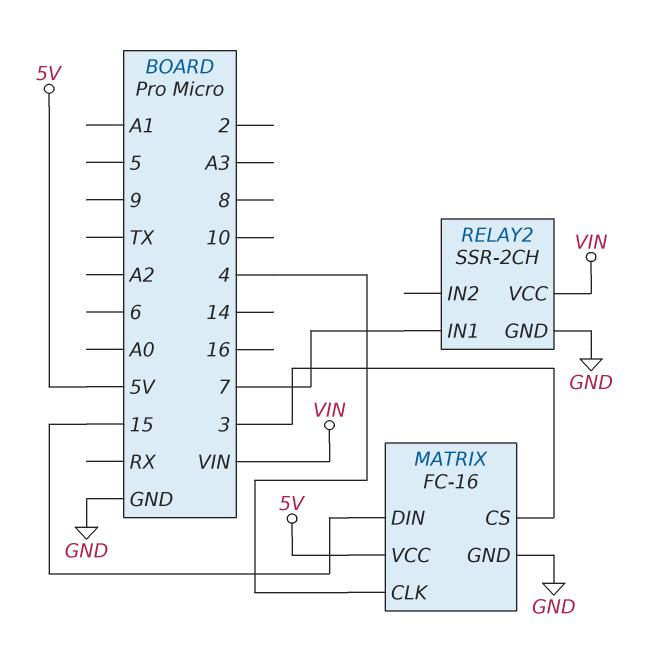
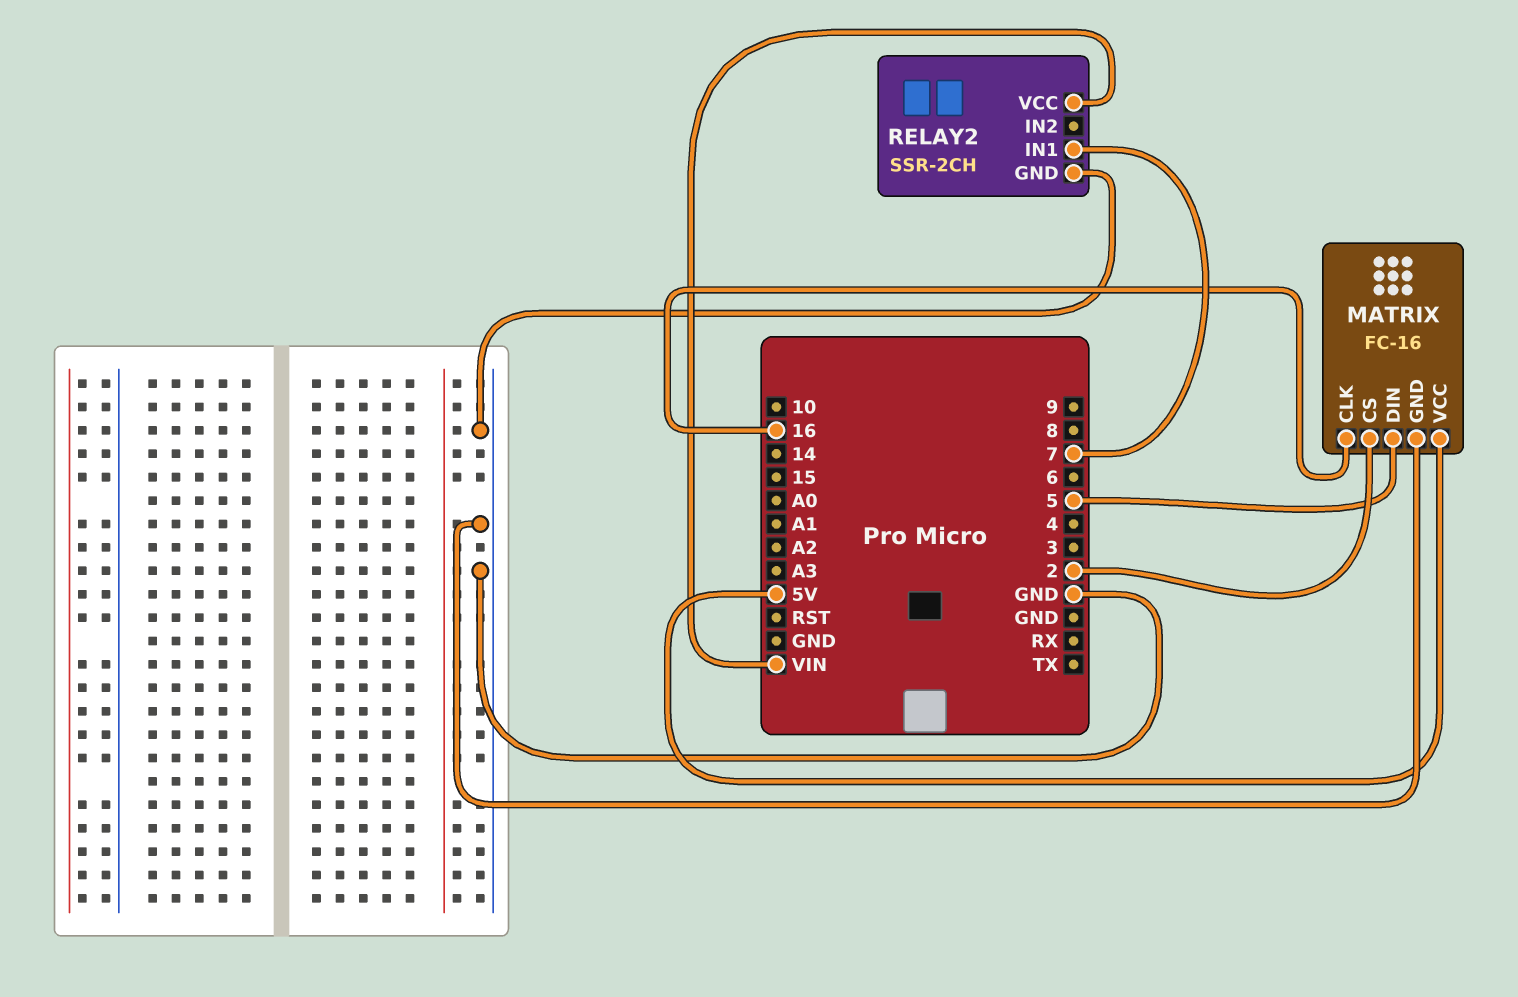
MATRIX pin CLK: 4 -> 16
MATRIX pin CS: 3 -> 2
MATRIX pin DIN: 15 -> 5

